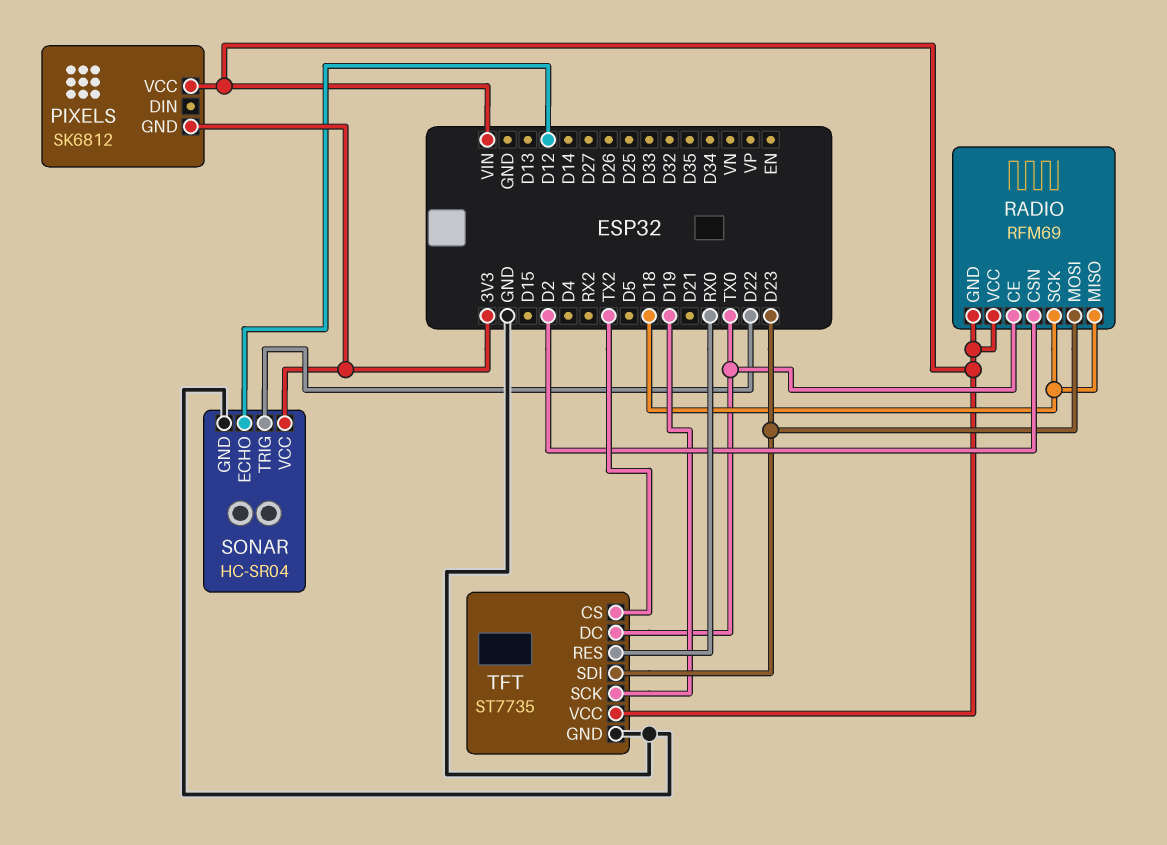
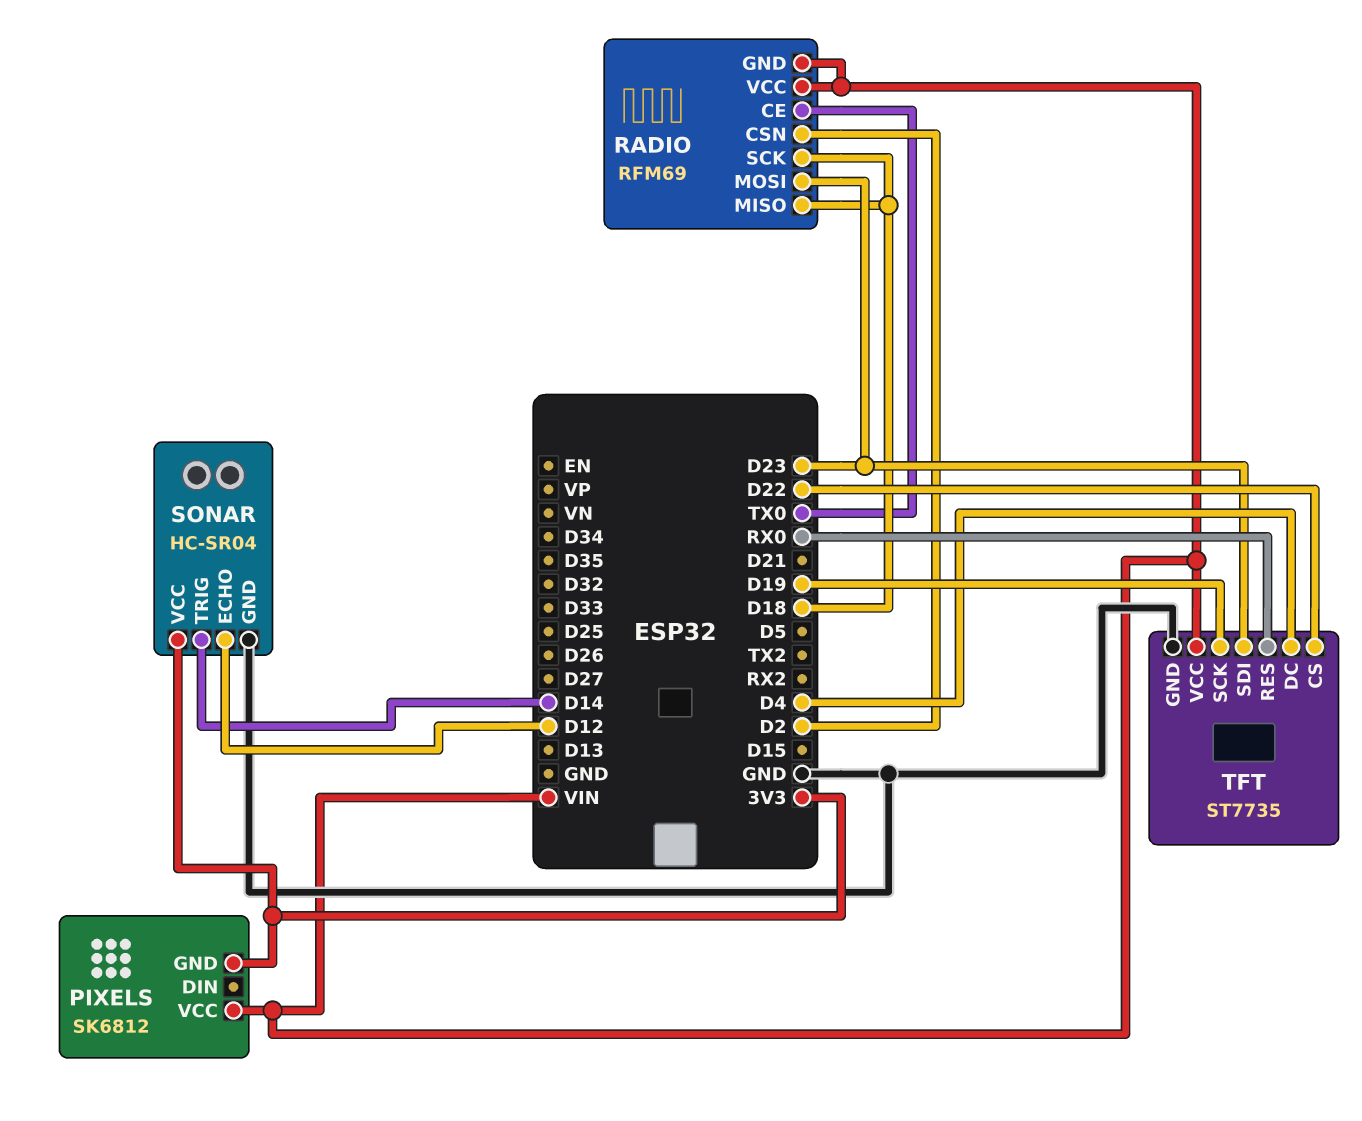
SONAR pin TRIG: D22 -> D14
TFT pin CS: TX2 -> D22
TFT pin DC: TX0 -> D4

